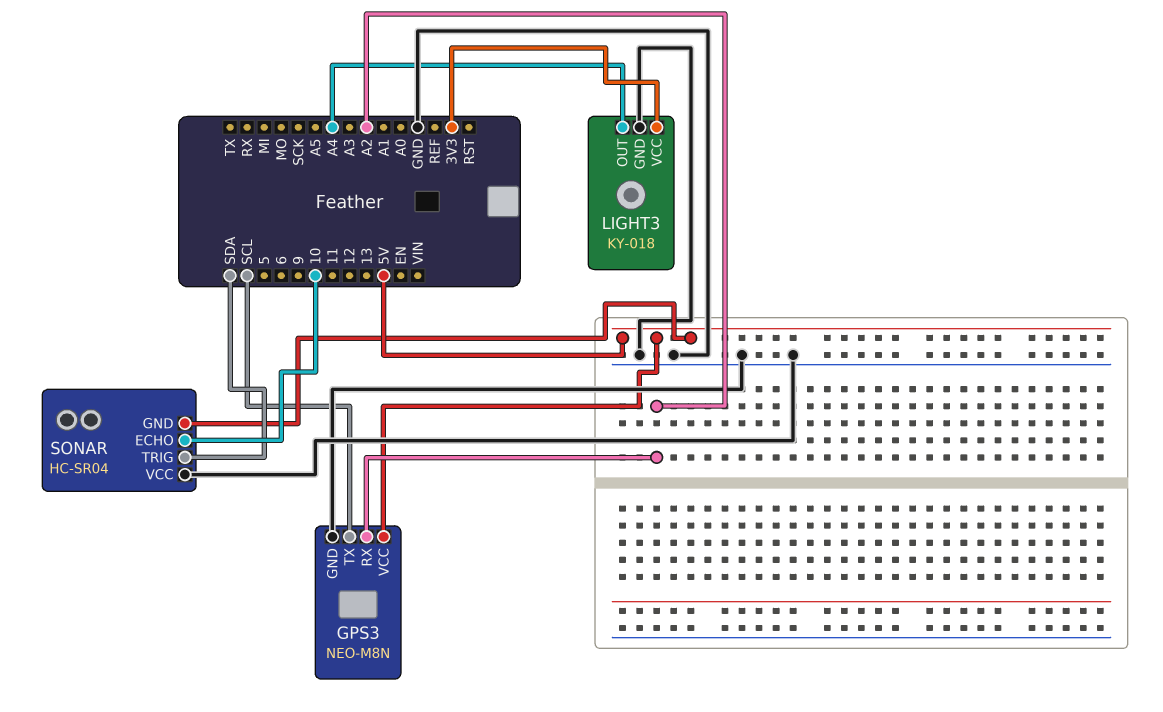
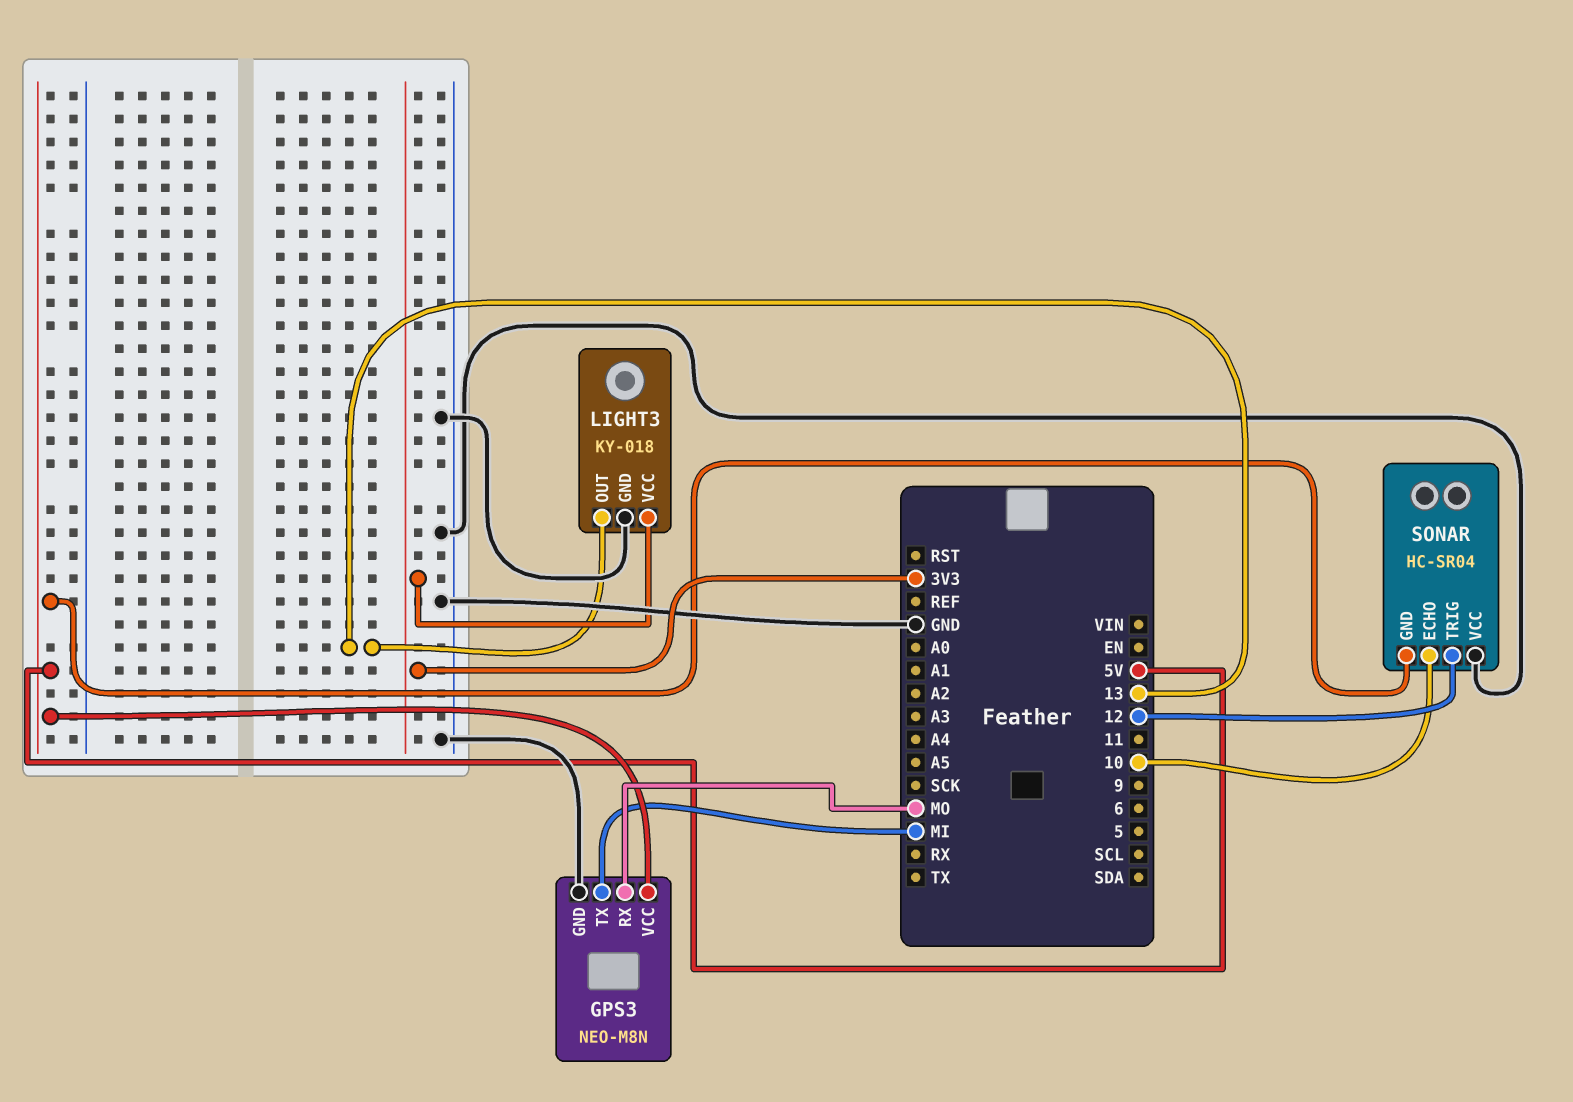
GPS3 pin RX: A2 -> MO
GPS3 pin TX: SCL -> MI
LIGHT3 pin OUT: A4 -> 13
SONAR pin TRIG: SDA -> 12

